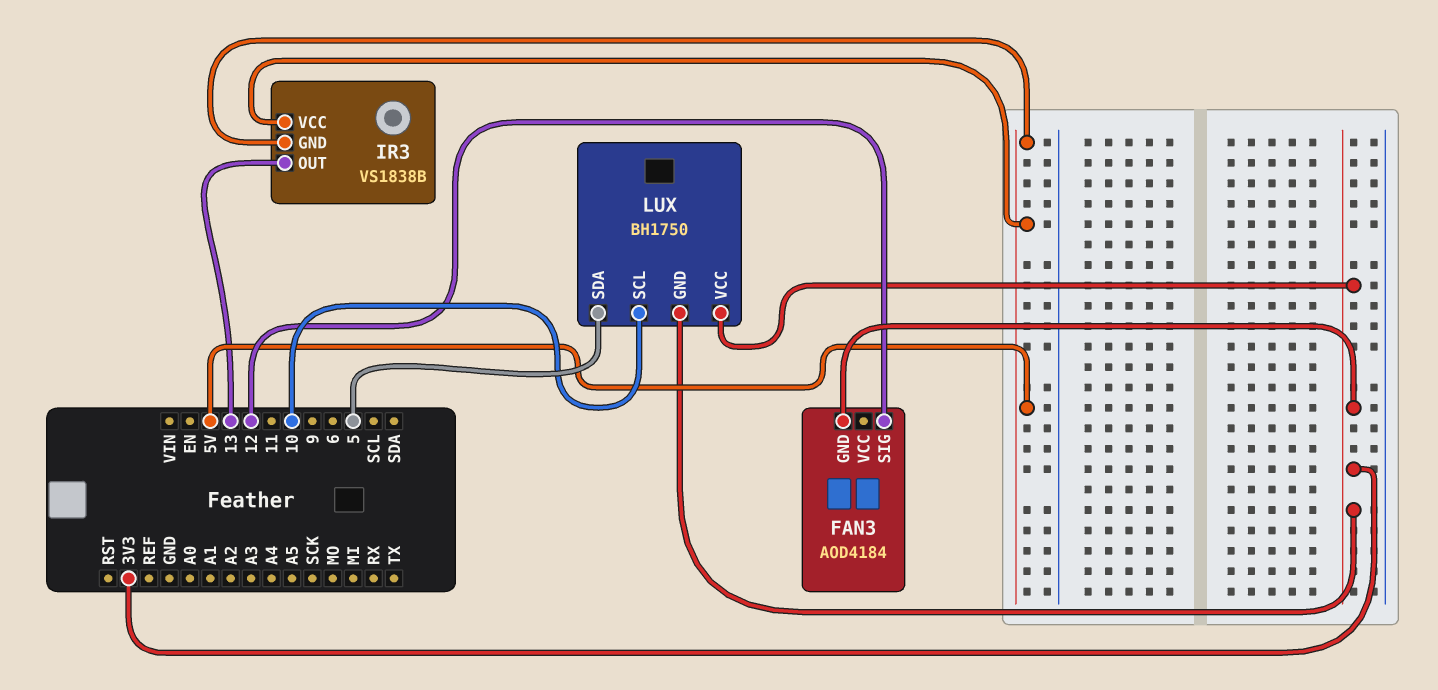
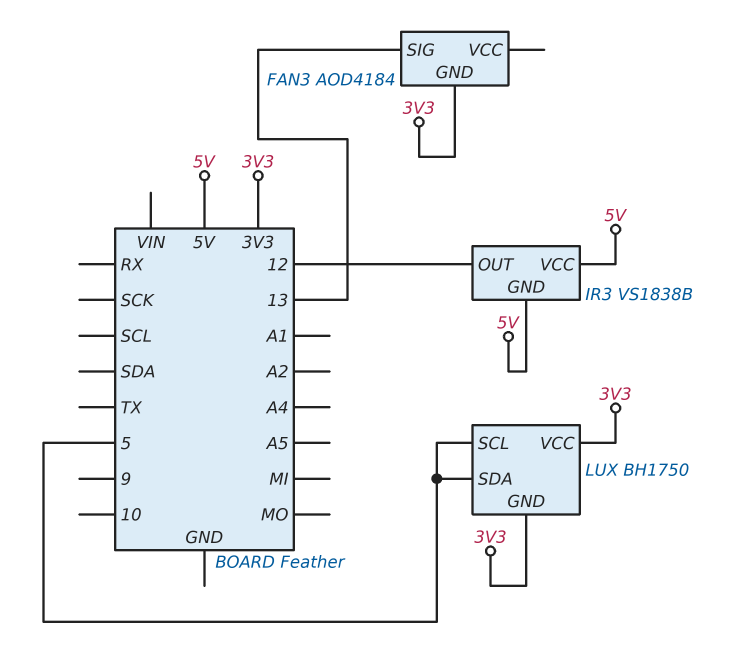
FAN3 pin SIG: 12 -> 13
IR3 pin OUT: 13 -> 12
LUX pin SCL: 10 -> 5

